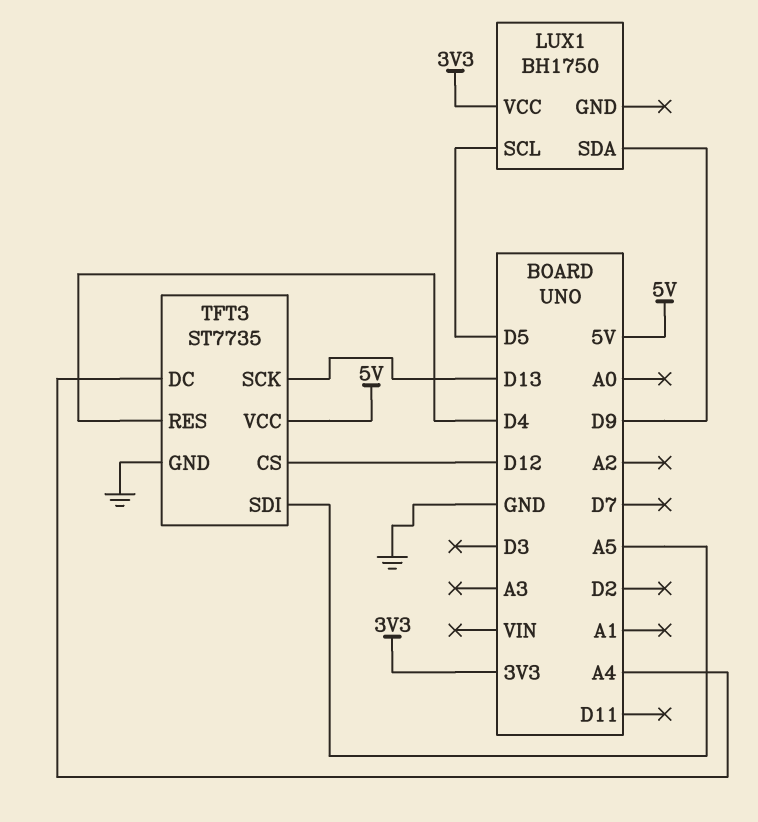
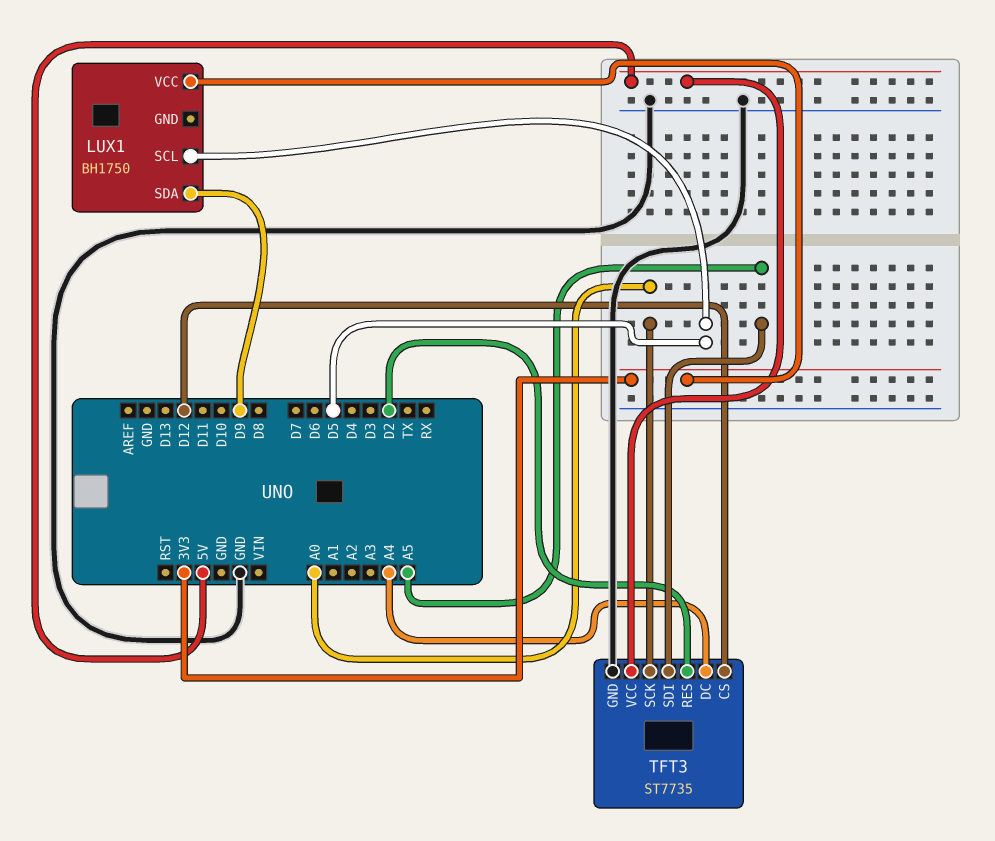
TFT3 pin RES: D4 -> D2
TFT3 pin SCK: D13 -> A0

